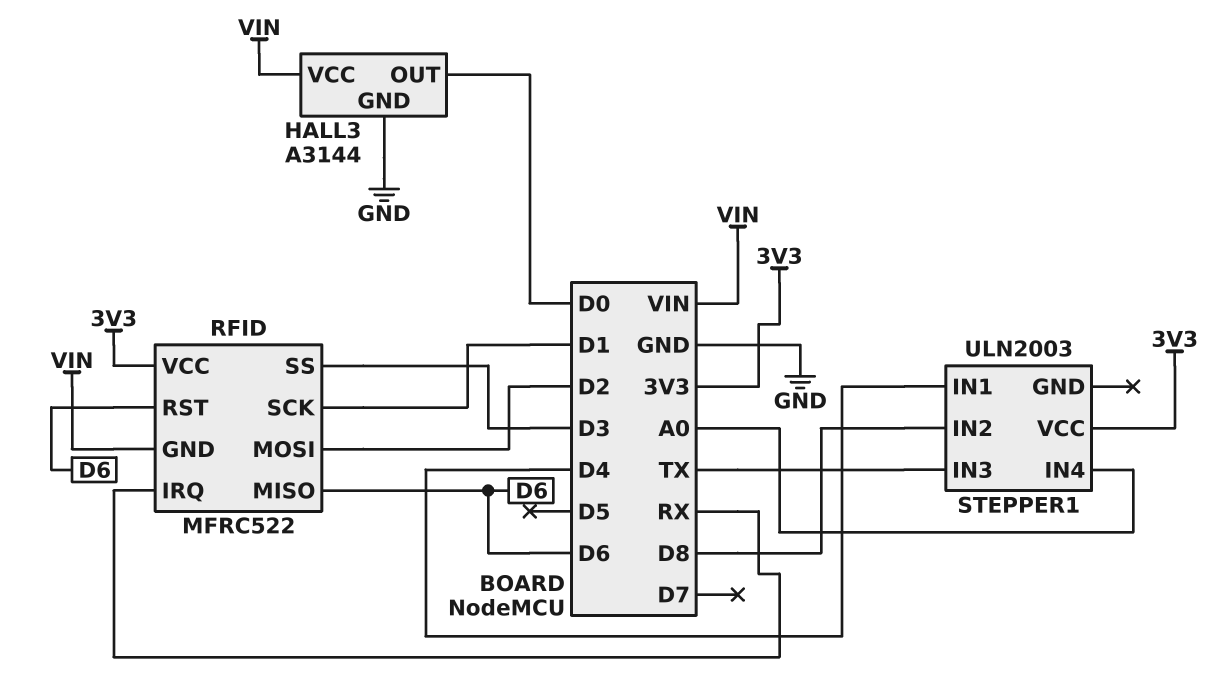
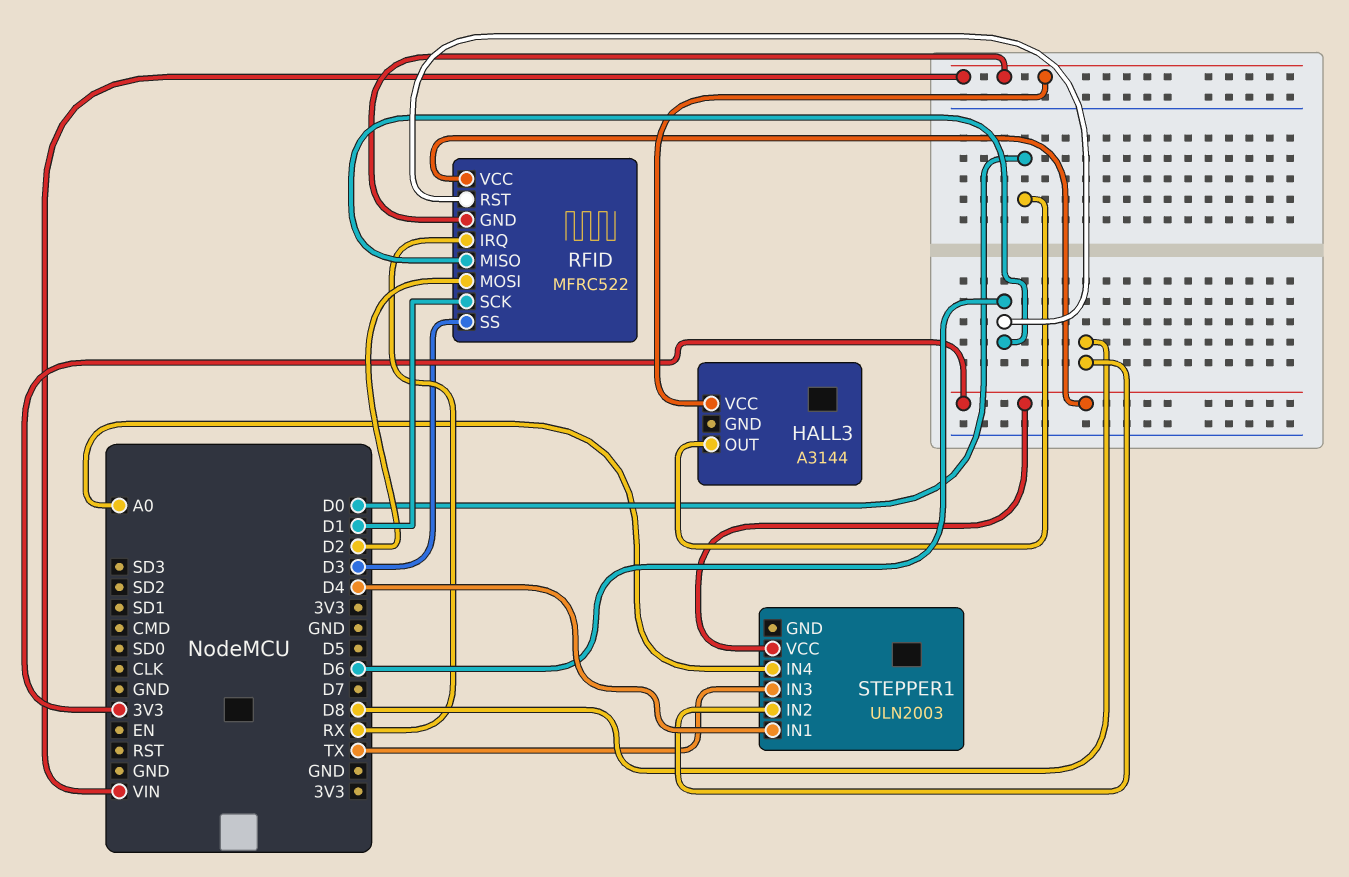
HALL3 pin GND: GND -> none

